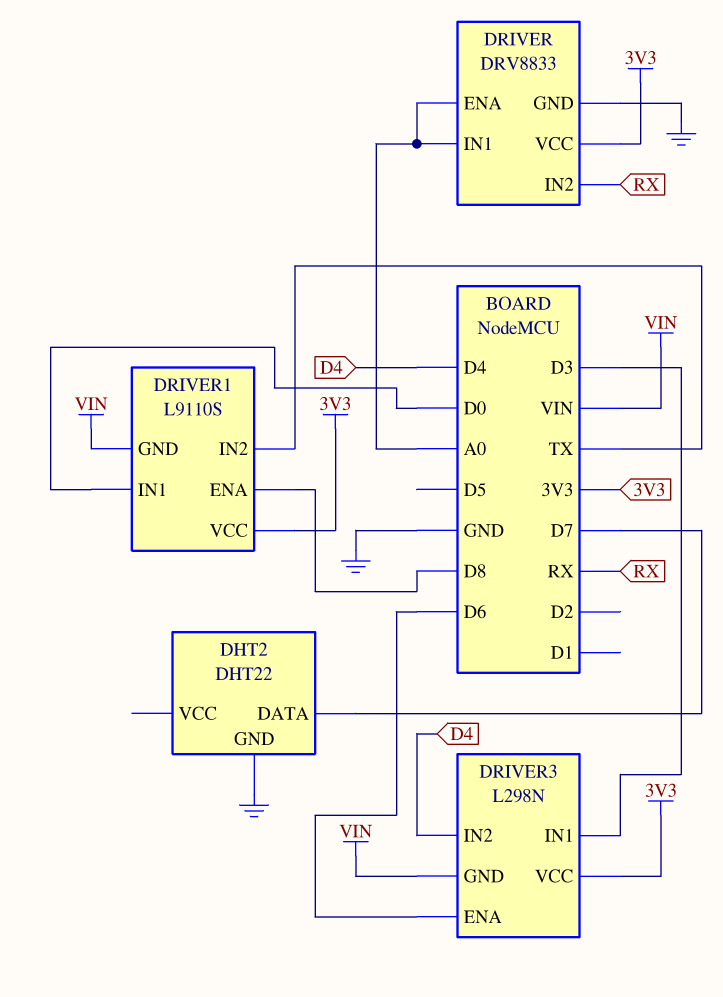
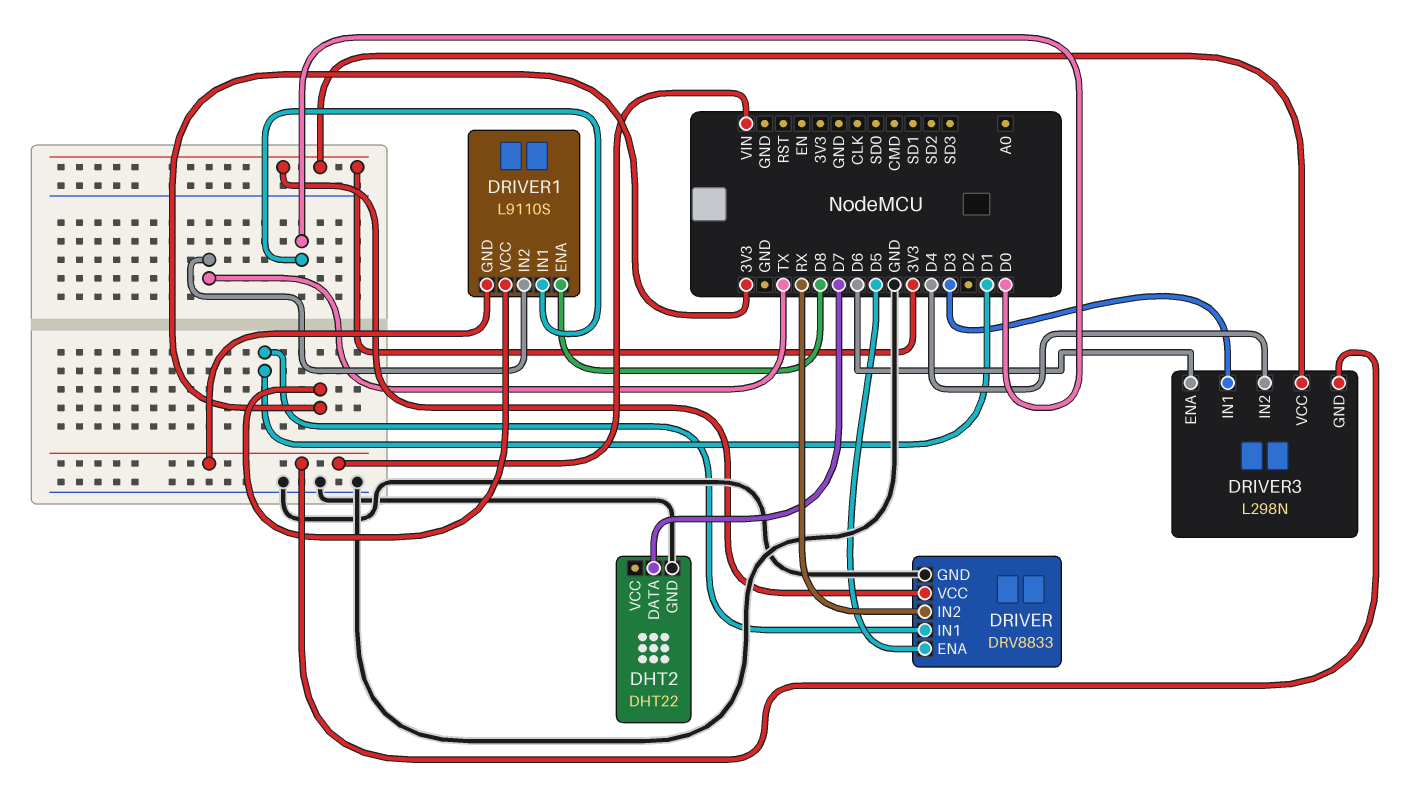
DRIVER pin ENA: A0 -> D5
DRIVER pin IN1: A0 -> D1

